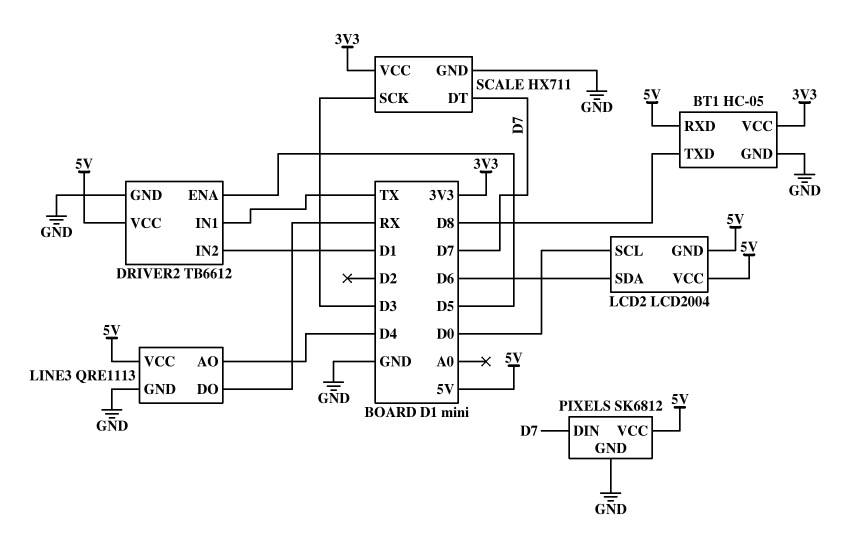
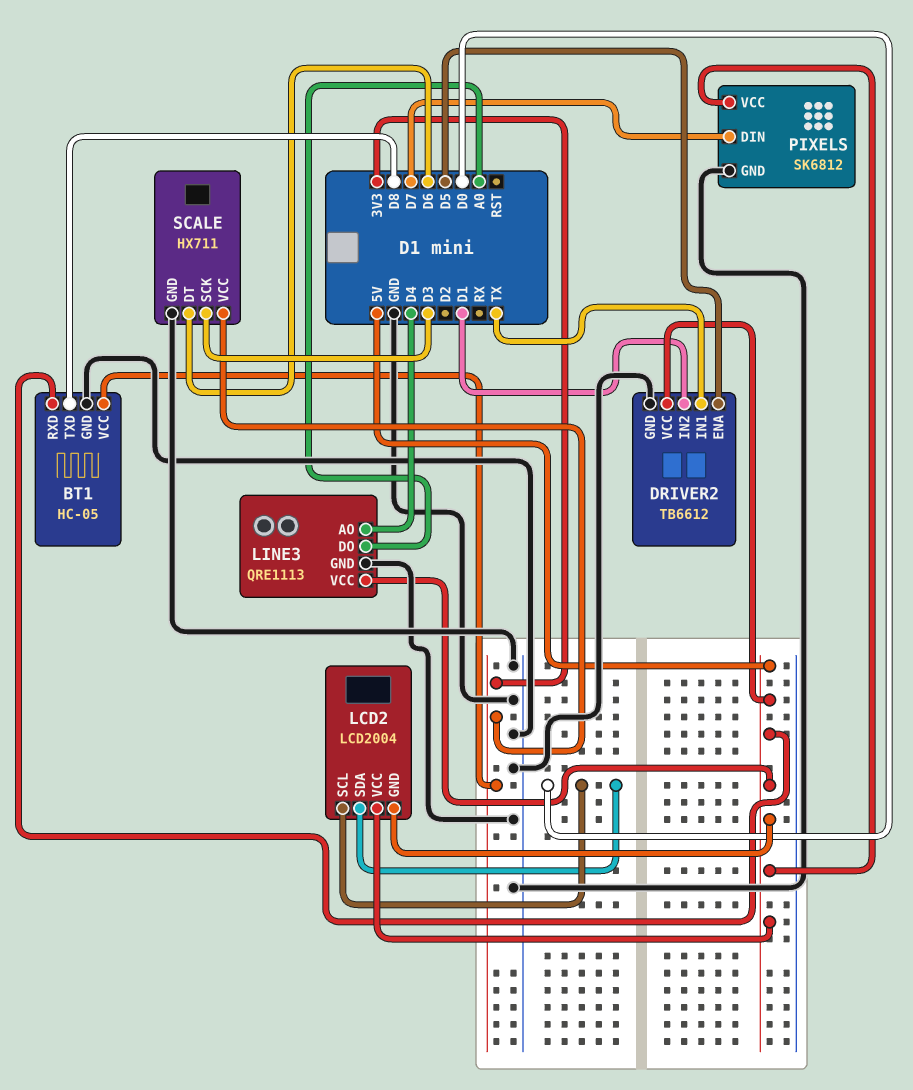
LCD2 pin SDA: D6 -> D0
LINE3 pin DO: RX -> A0
SCALE pin DT: D7 -> D6

